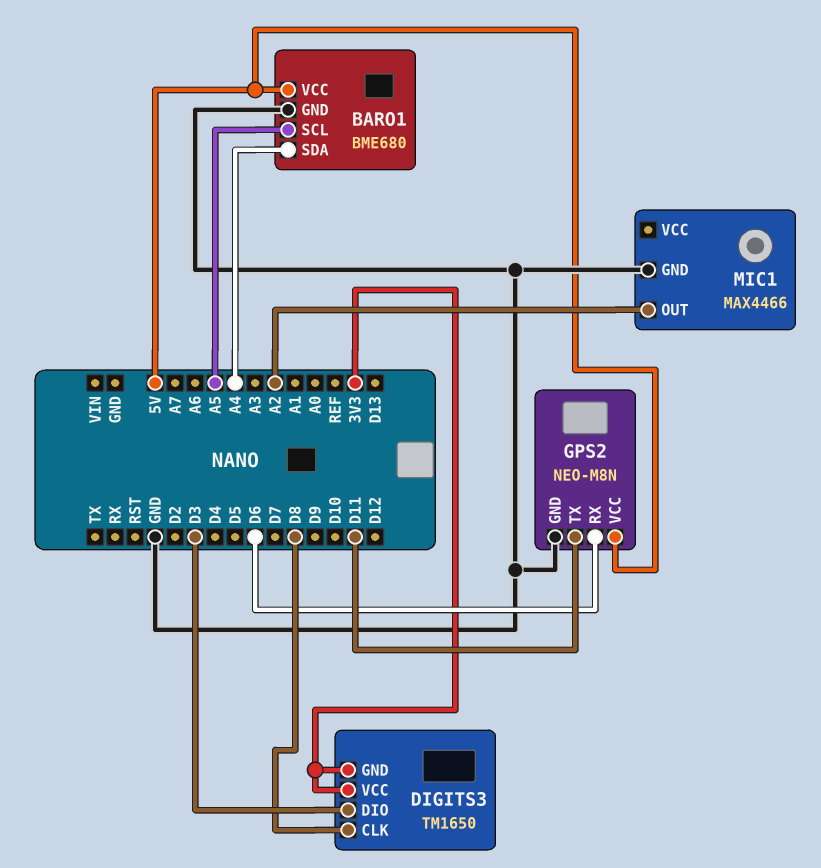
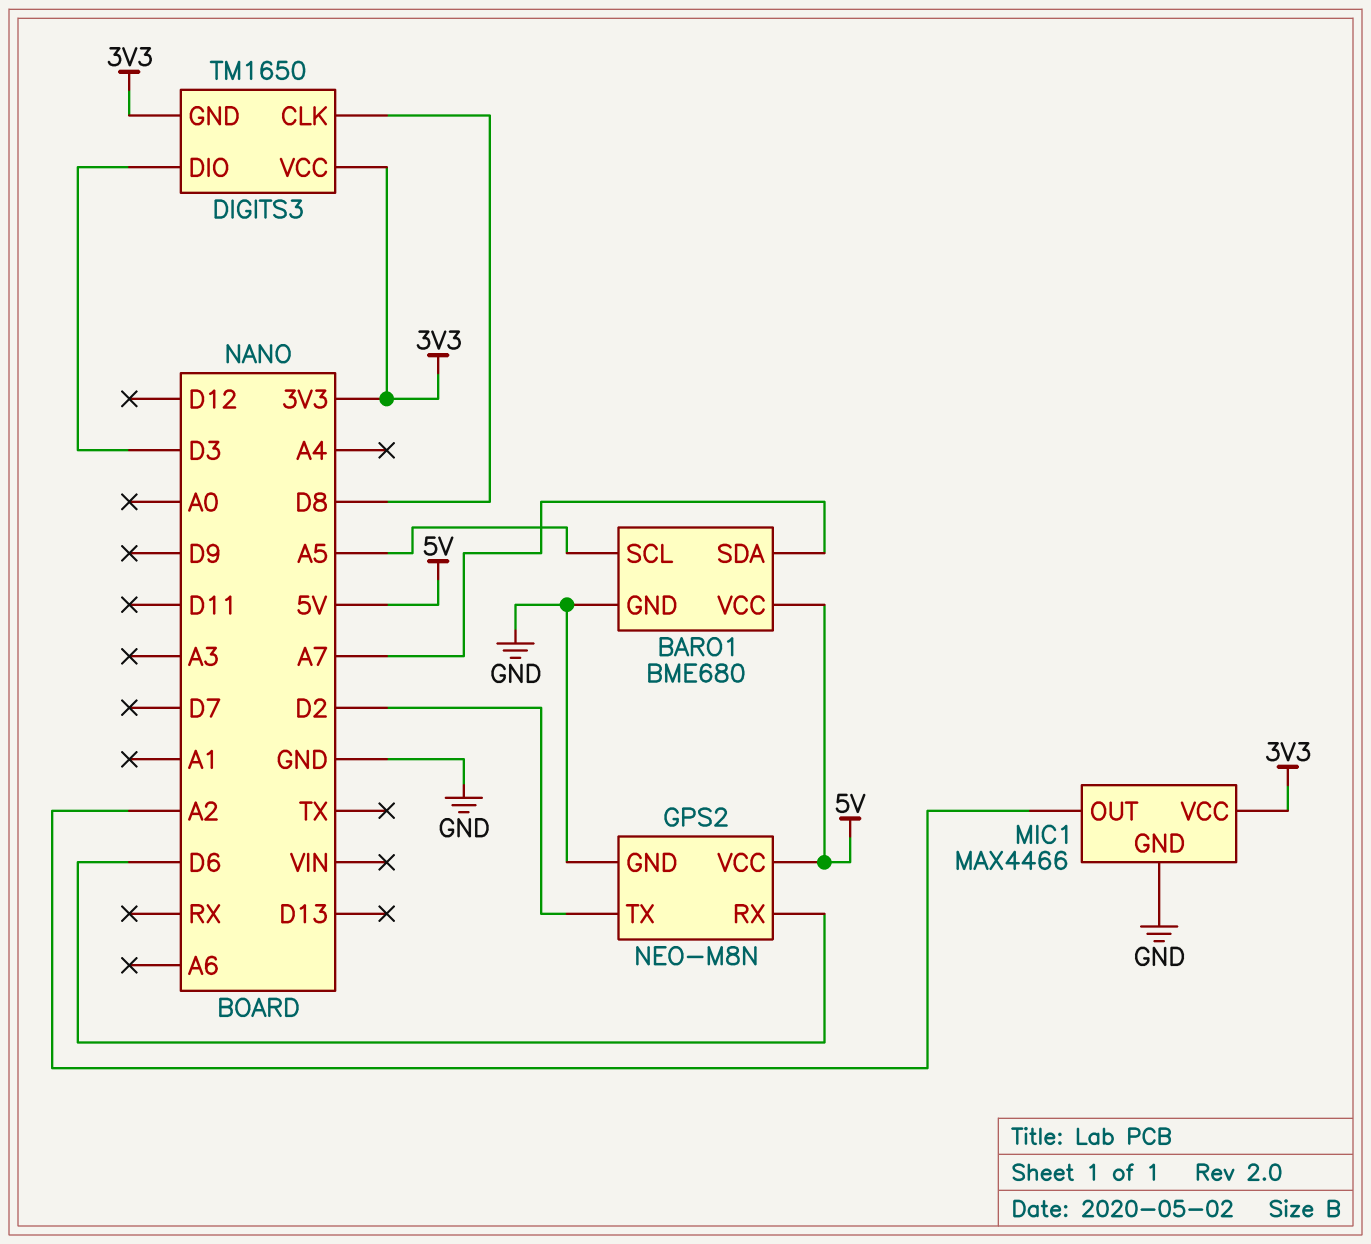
BARO1 pin SDA: A4 -> A7
GPS2 pin TX: D11 -> D2
MIC1 pin VCC: none -> 3V3

